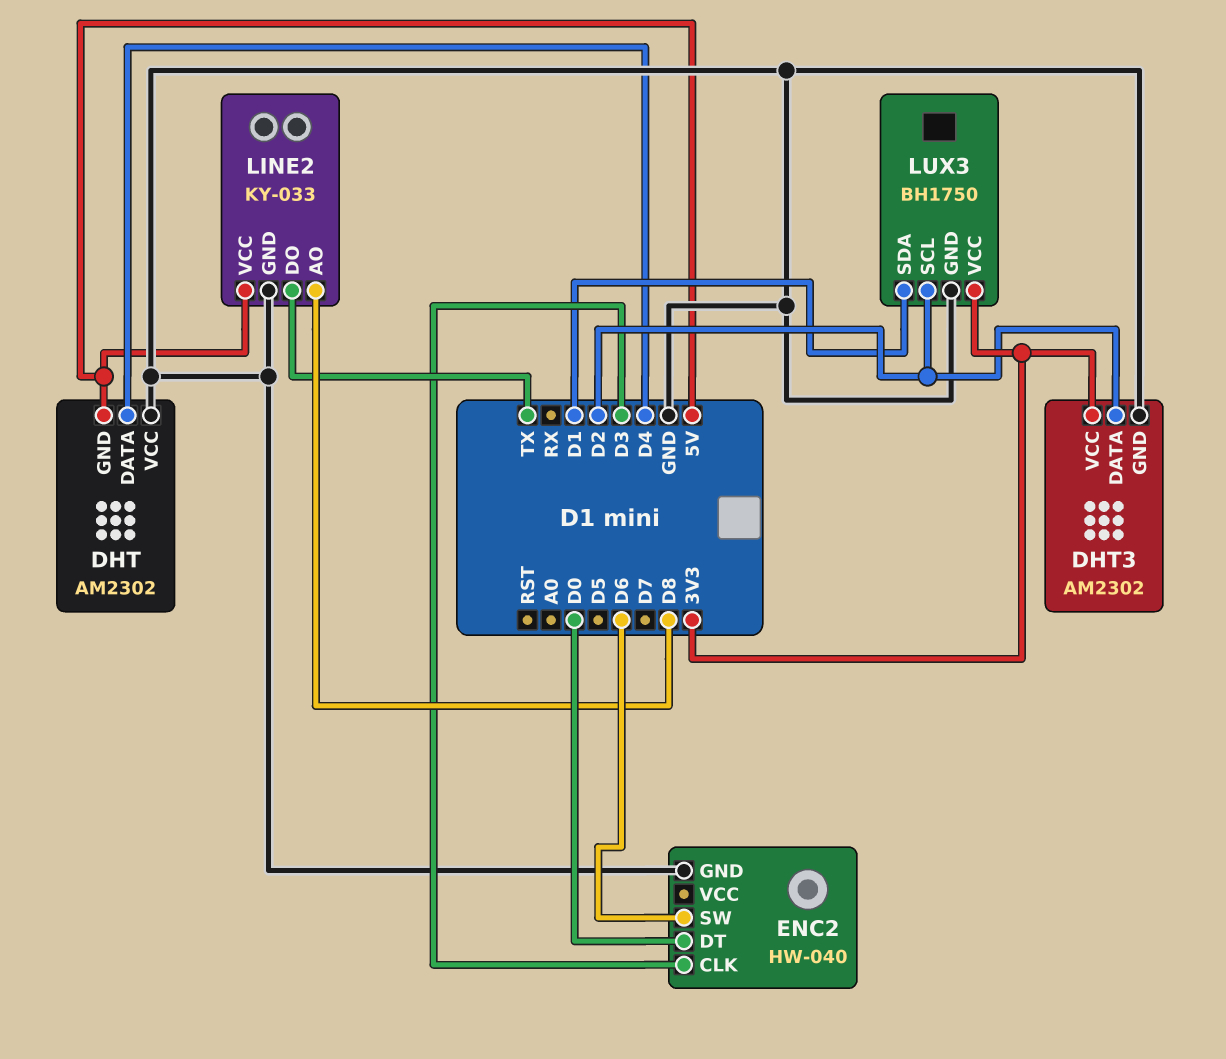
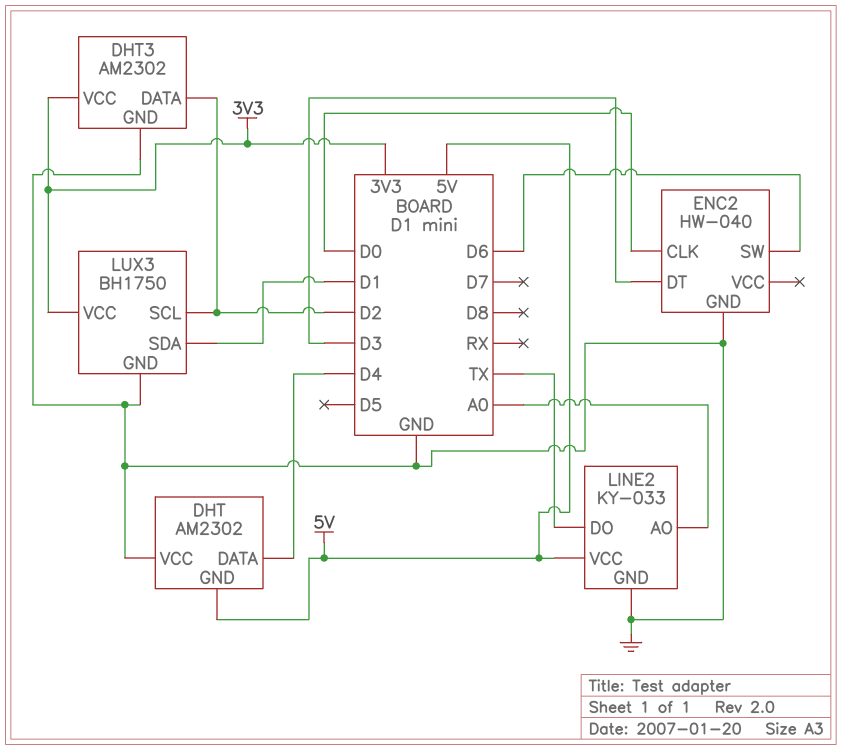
ENC2 pin CLK: D3 -> D0
ENC2 pin DT: D0 -> D3
LINE2 pin AO: D8 -> A0

